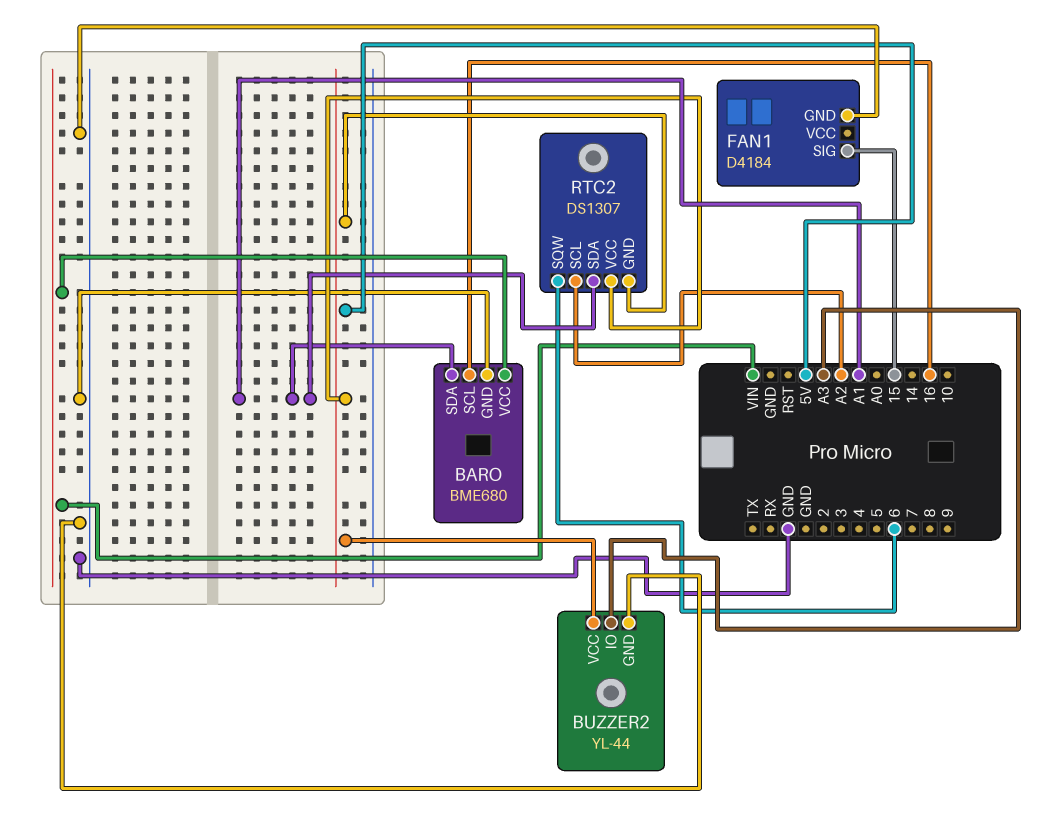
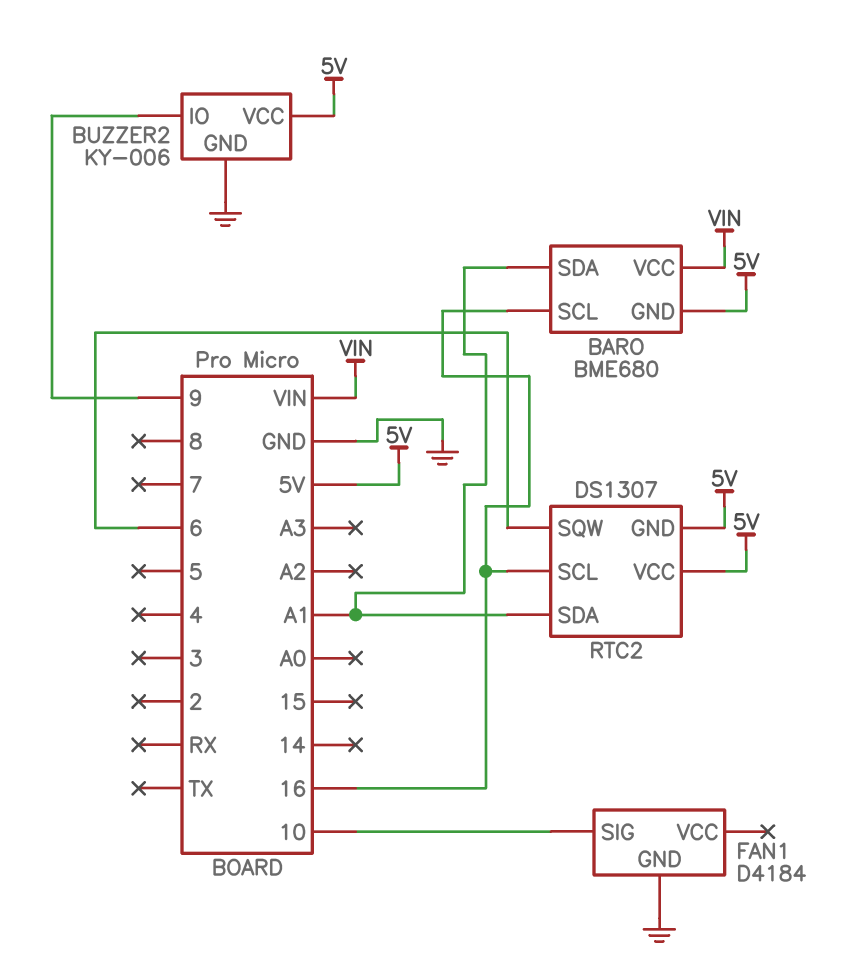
BARO pin GND: GND -> 5V
BUZZER2: YL-44 -> KY-006
BUZZER2 pin IO: A3 -> 9
FAN1 pin SIG: 15 -> 10
RTC2 pin SCL: A2 -> 16

